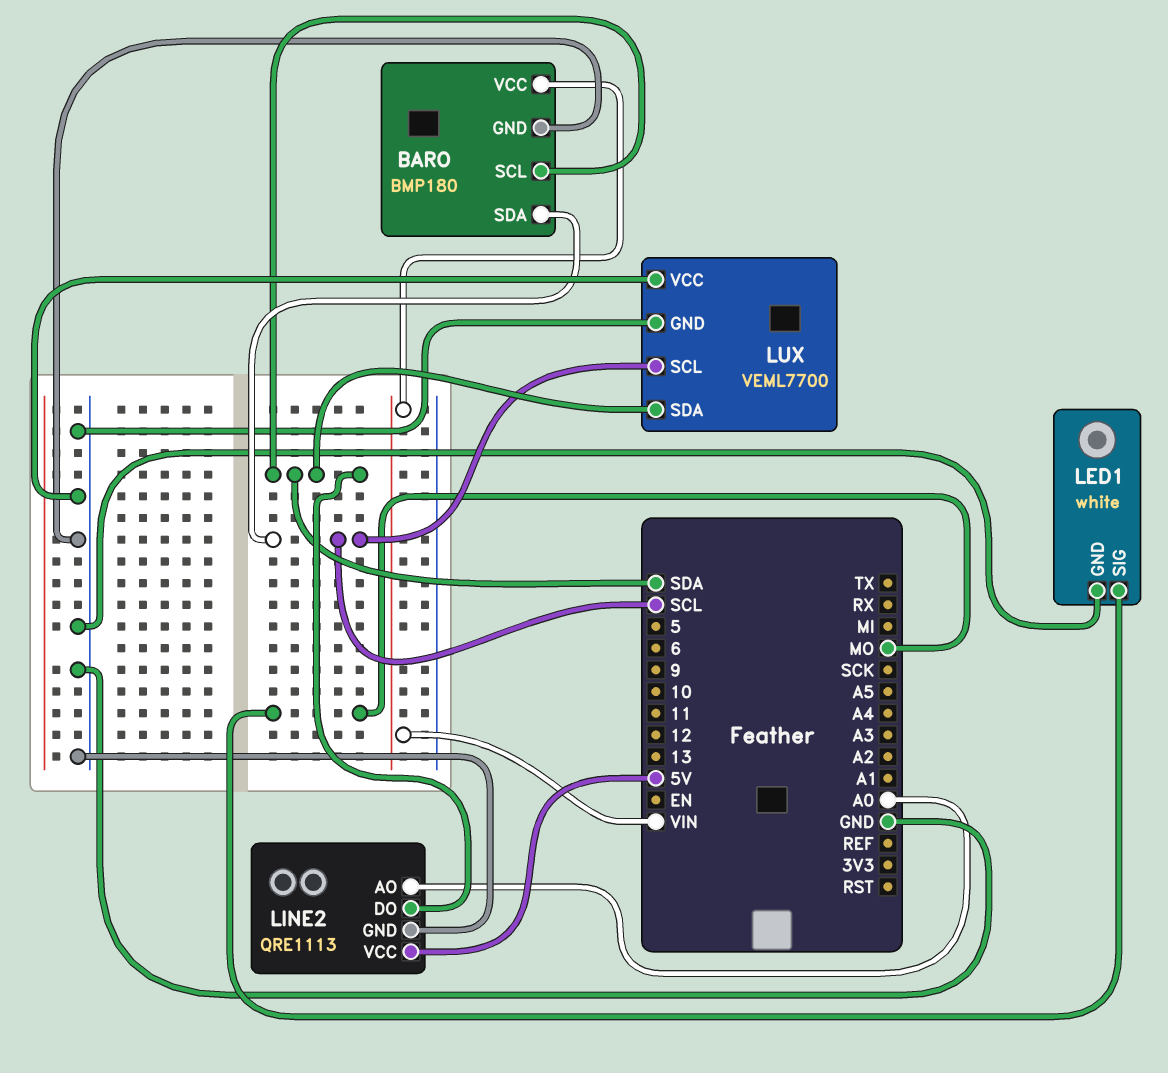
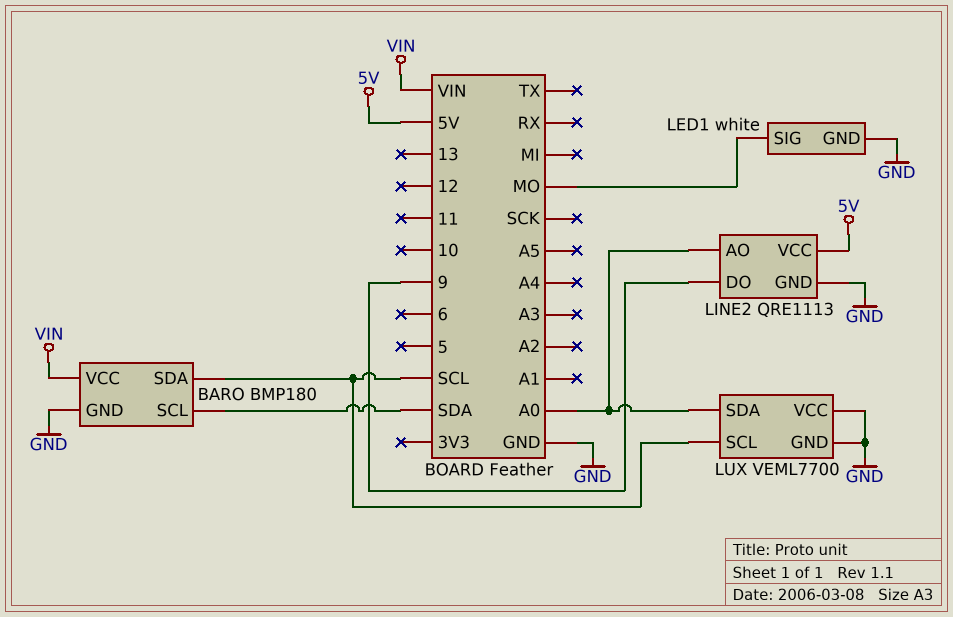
LINE2 pin DO: SDA -> 9
LUX pin SDA: SDA -> A0

